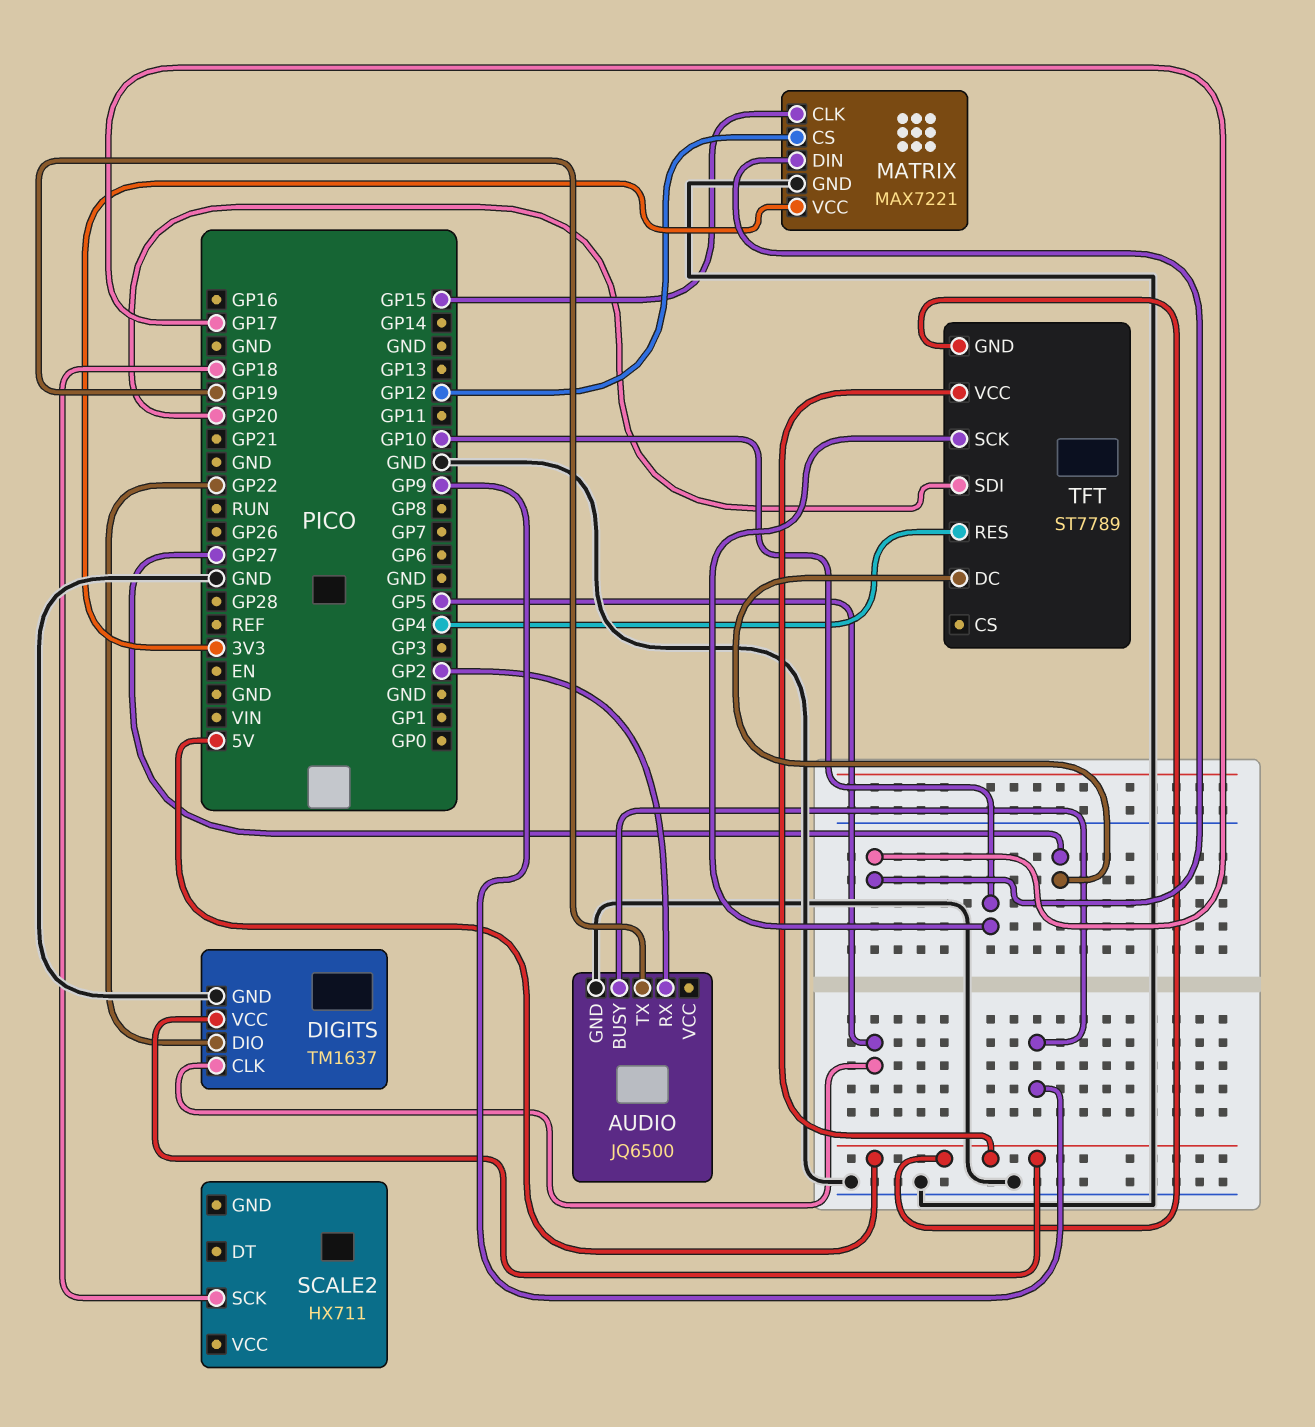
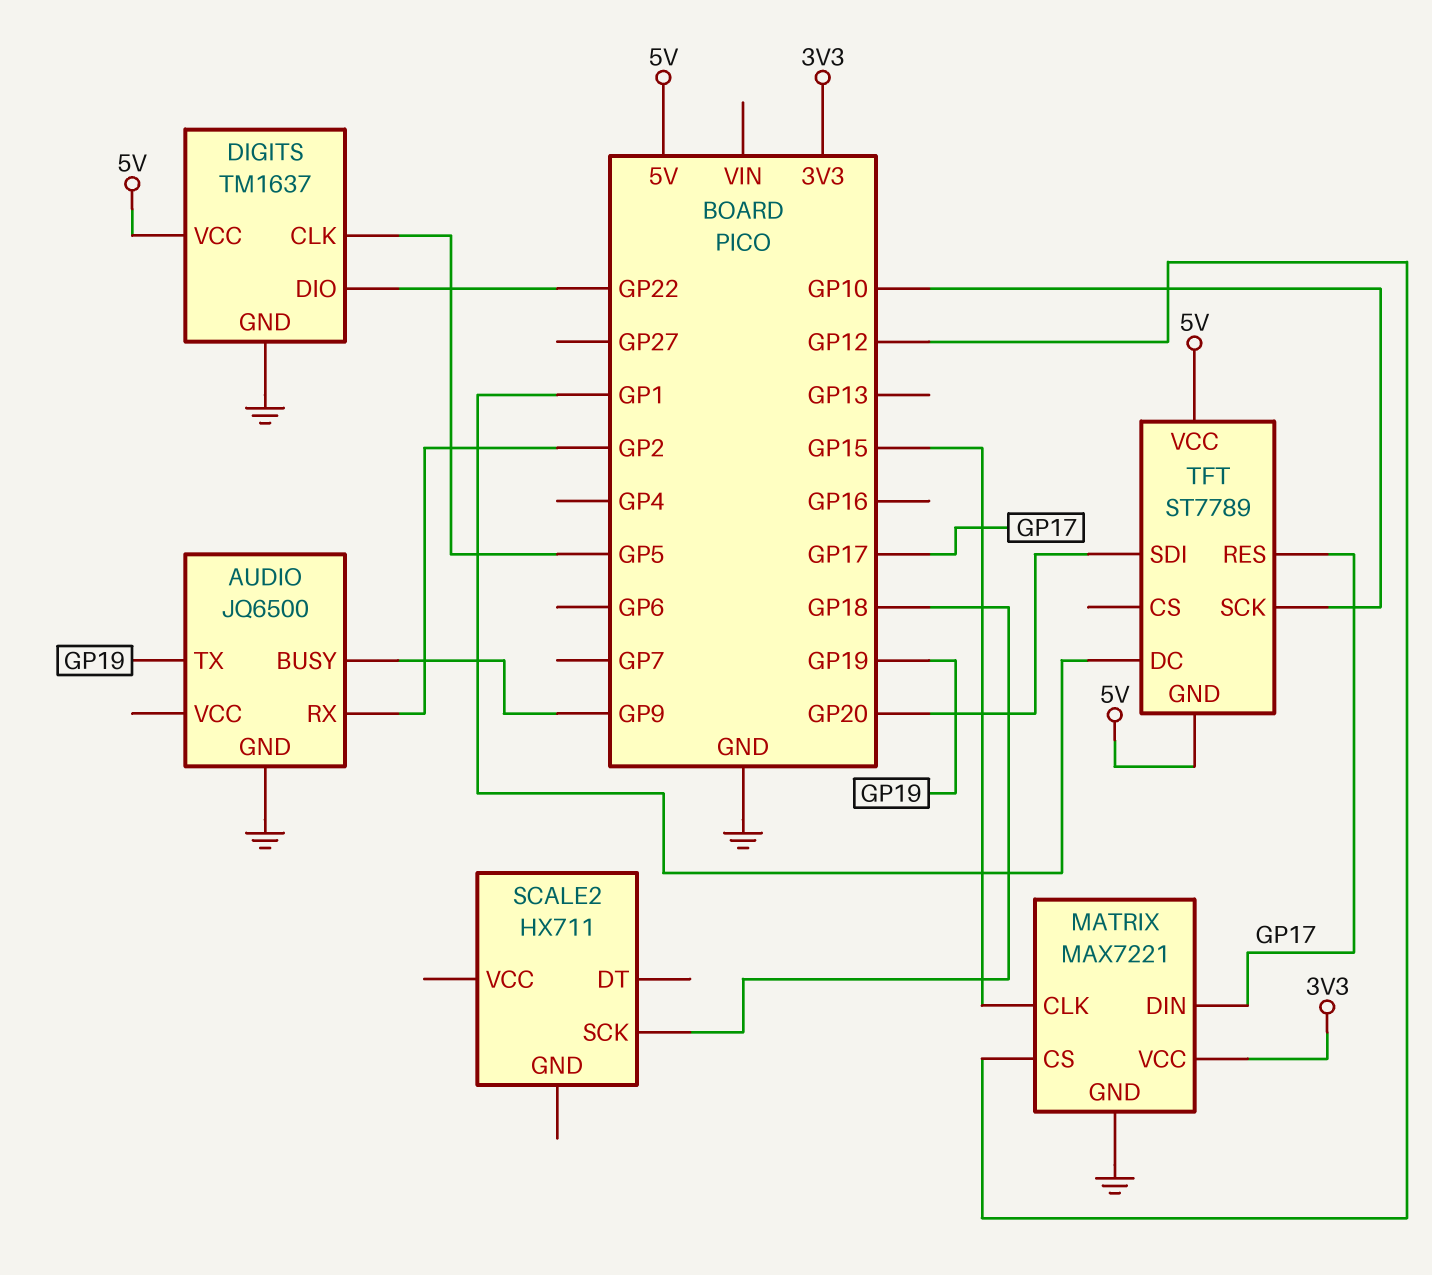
TFT pin DC: GP27 -> GP1
TFT pin RES: GP4 -> GP17

